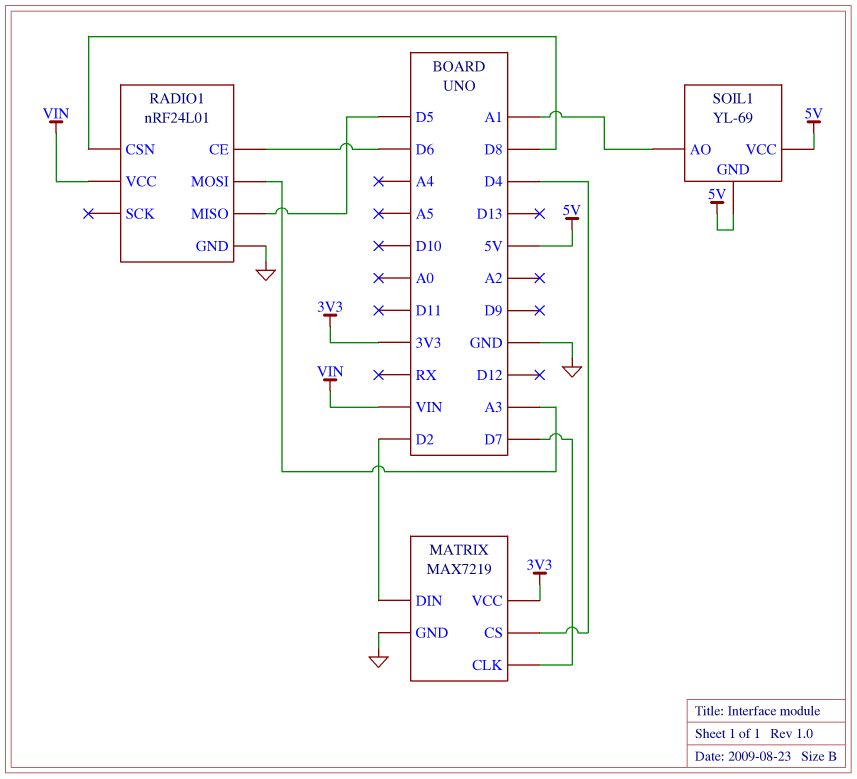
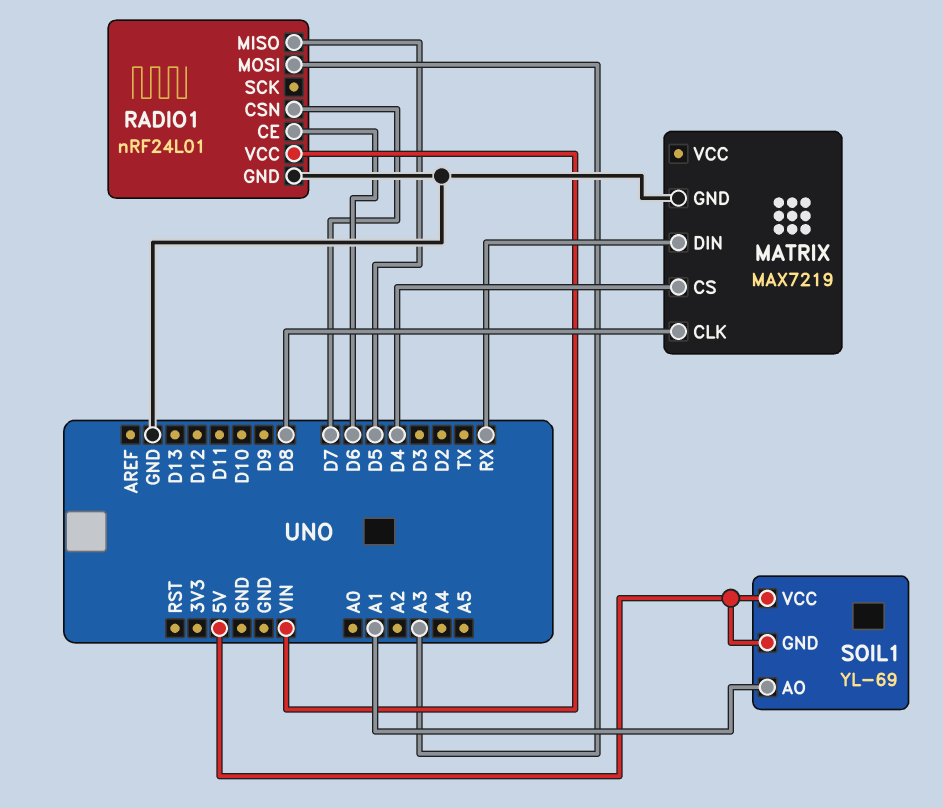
MATRIX pin CLK: D7 -> D8
MATRIX pin DIN: D2 -> RX
MATRIX pin VCC: 3V3 -> none
RADIO1 pin CSN: D8 -> D7

